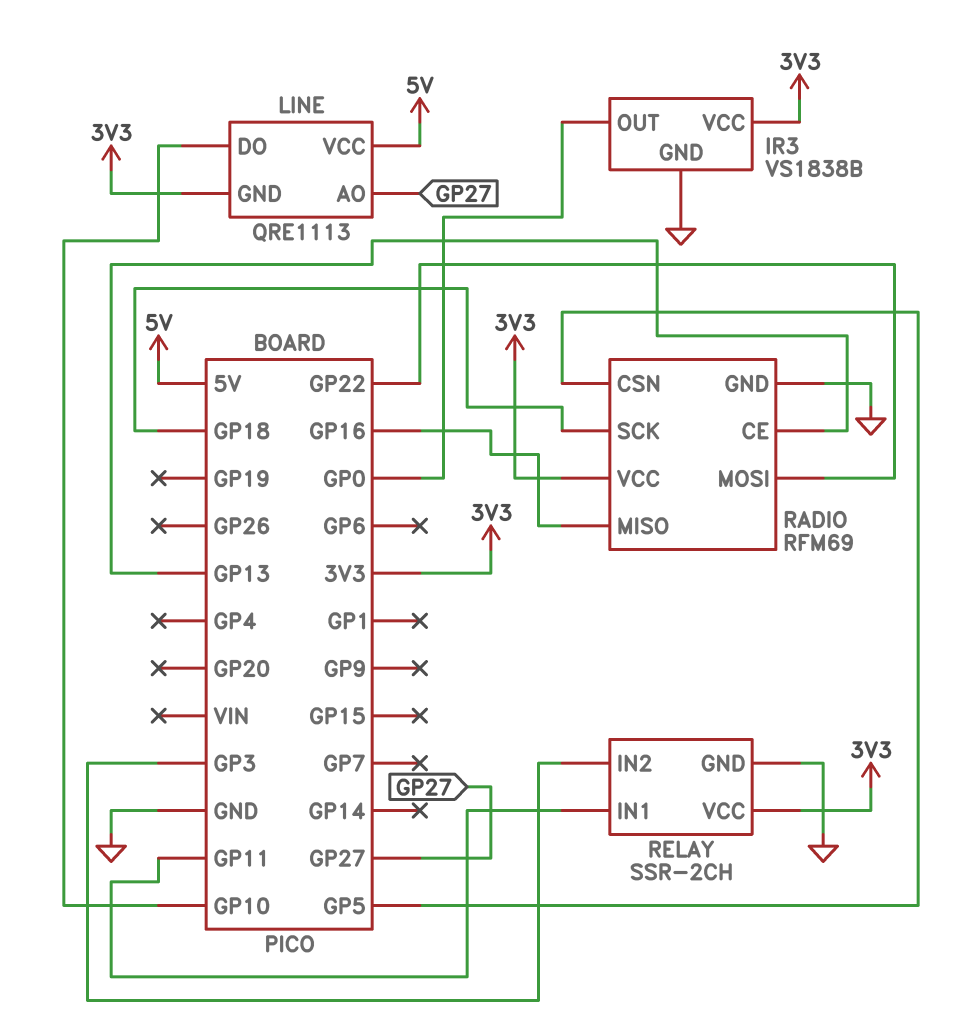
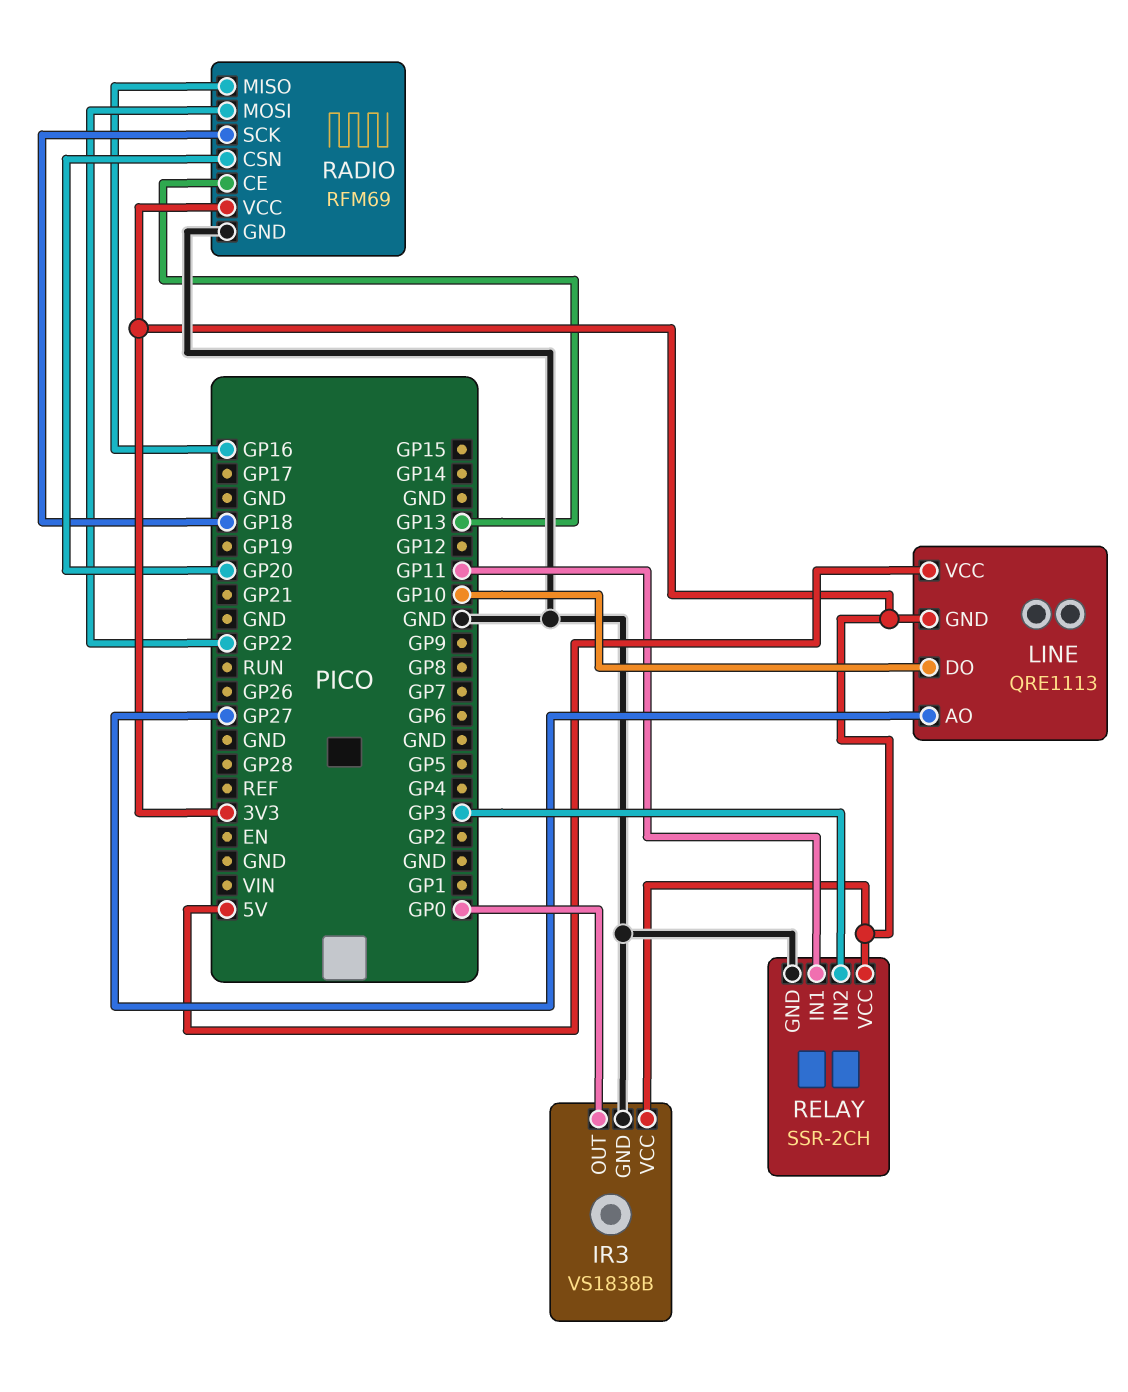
RADIO pin CSN: GP5 -> GP20

